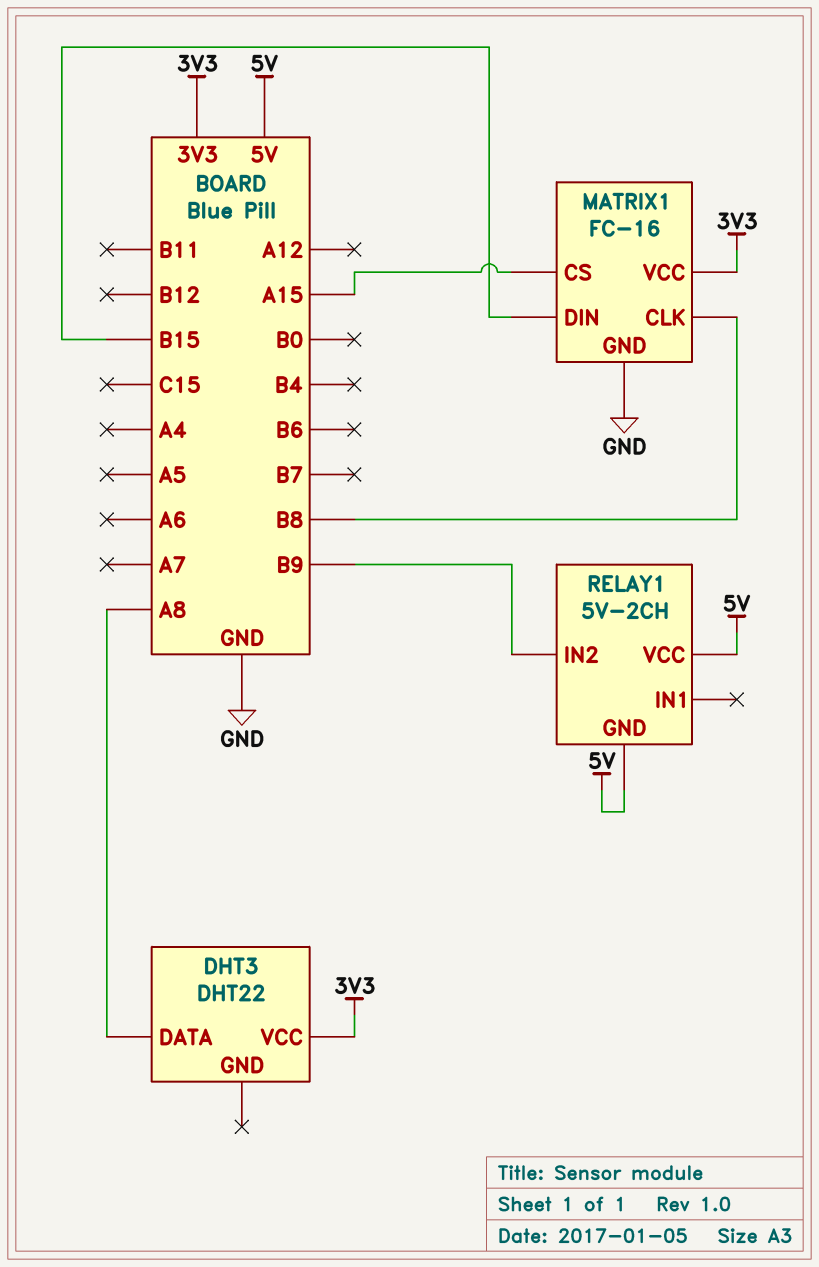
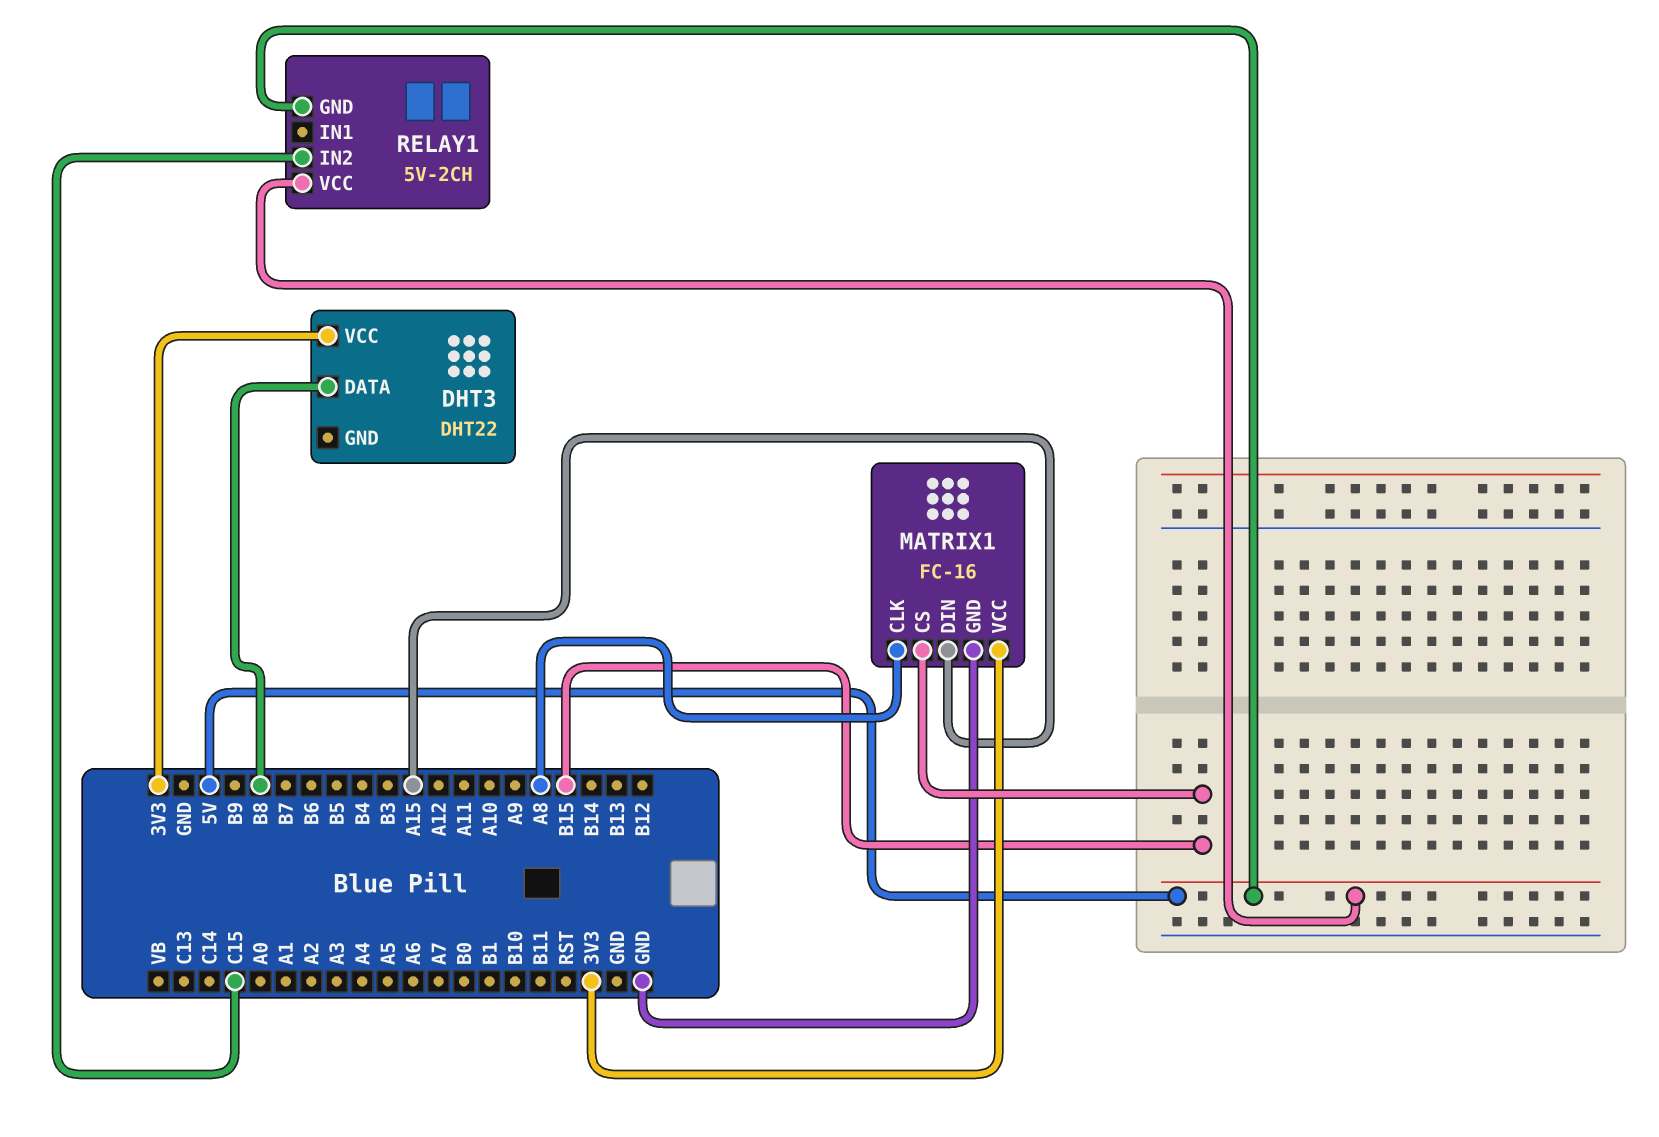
DHT3 pin DATA: A8 -> B8
MATRIX1 pin CLK: B8 -> A8
MATRIX1 pin CS: A15 -> B15
MATRIX1 pin DIN: B15 -> A15
RELAY1 pin IN2: B9 -> C15

